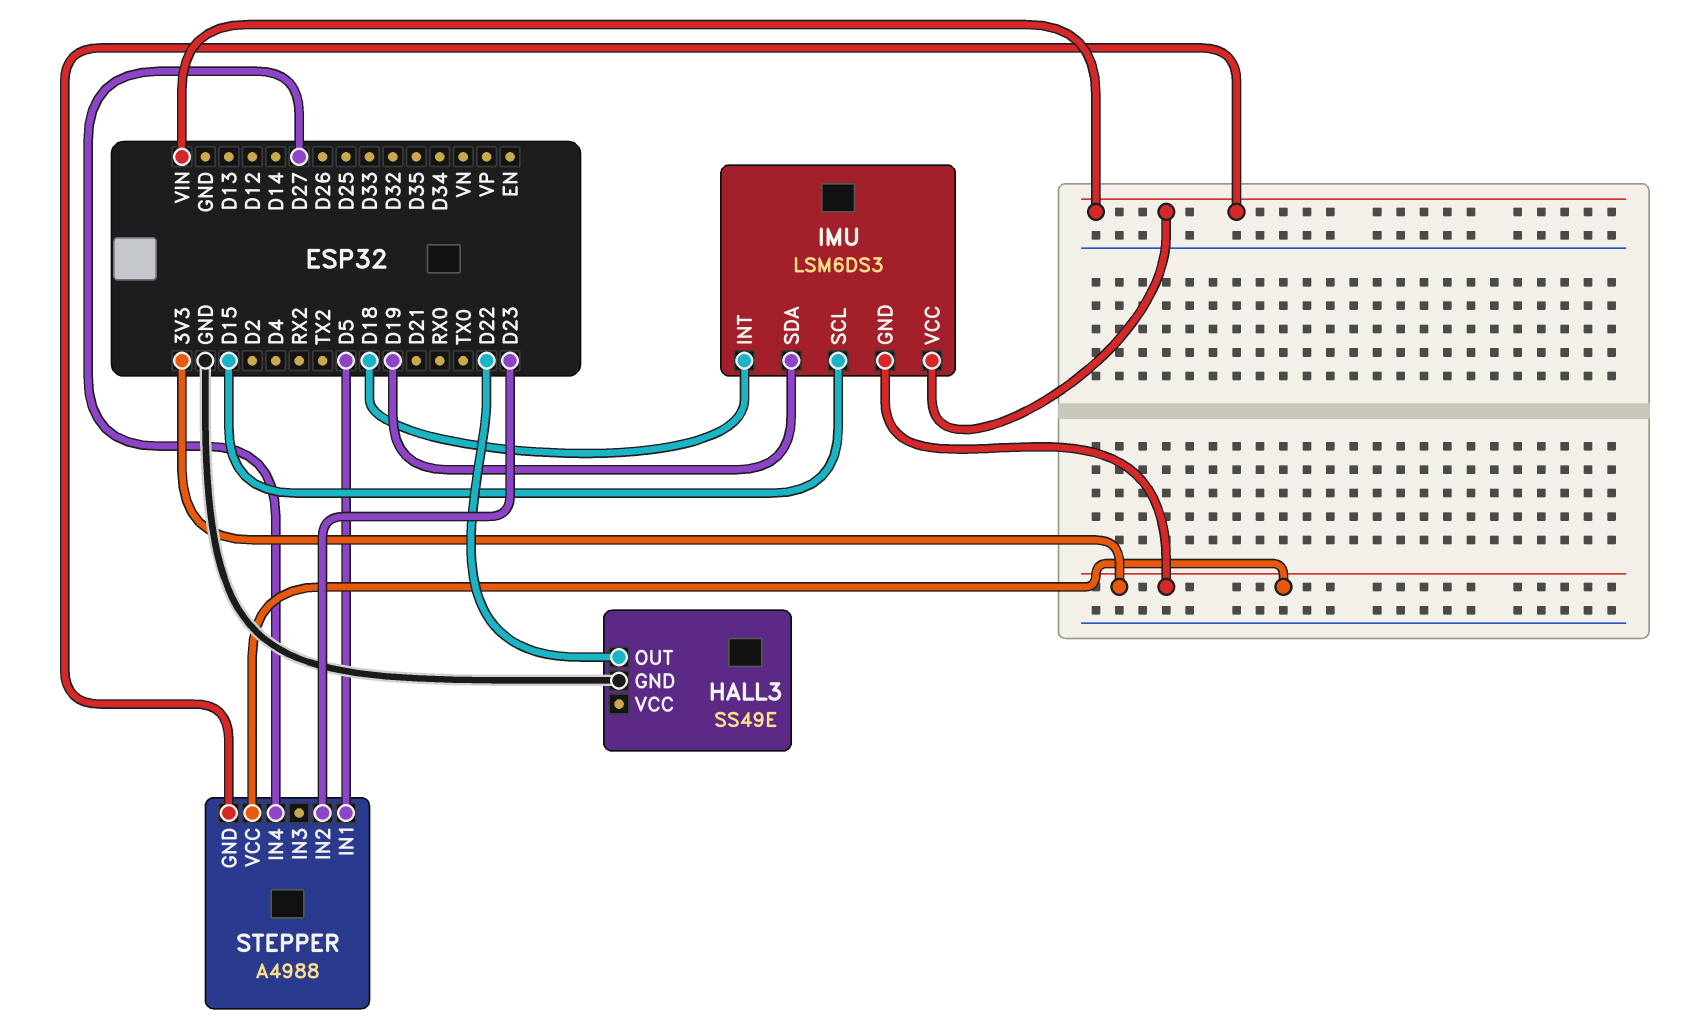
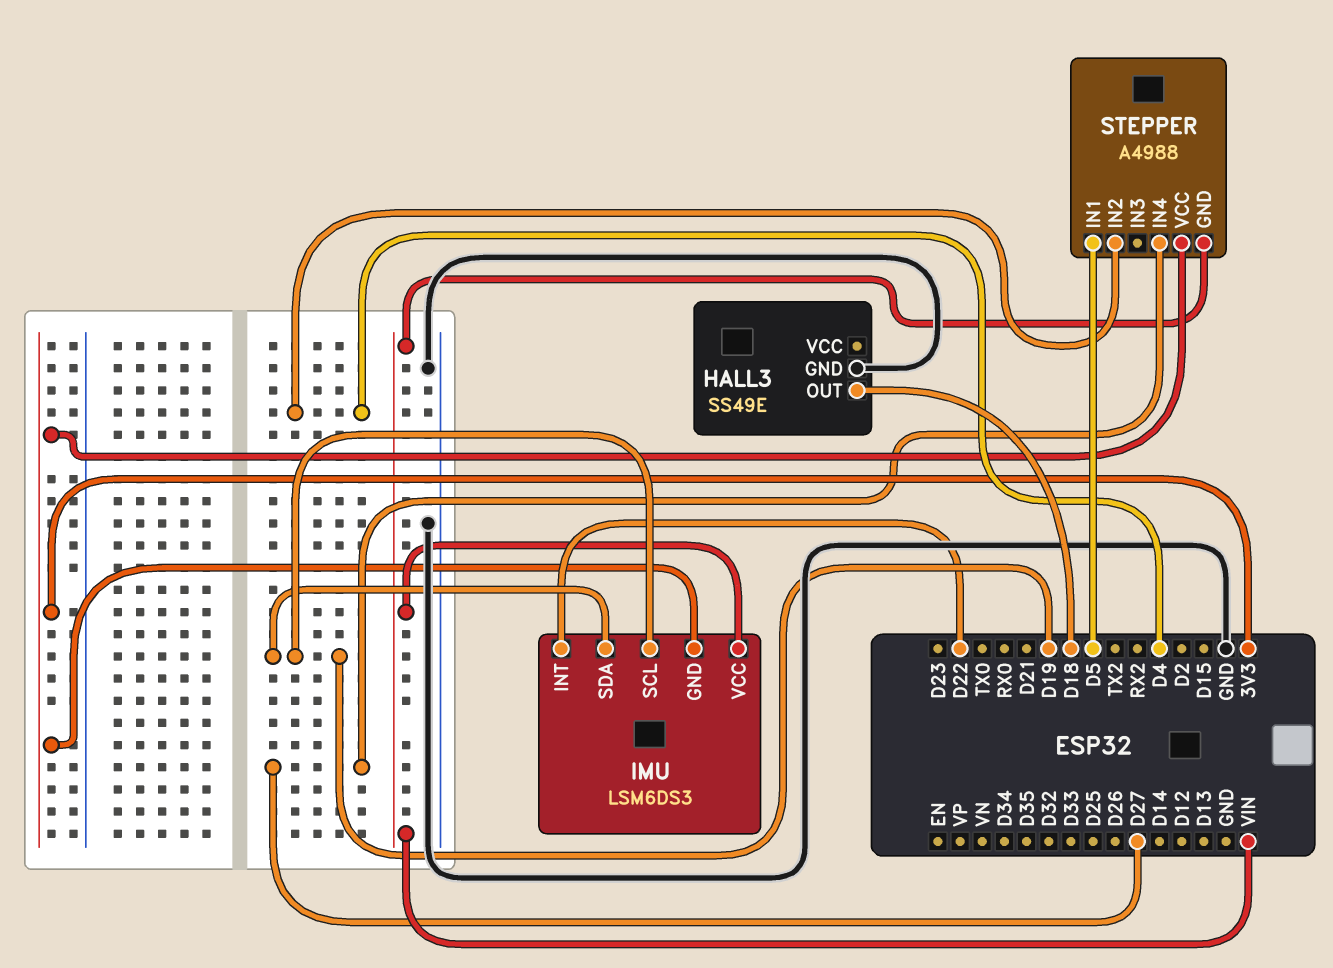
HALL3 pin OUT: D22 -> D18
IMU pin INT: D18 -> D22
IMU pin SCL: D15 -> D19
STEPPER pin IN2: D23 -> D4

